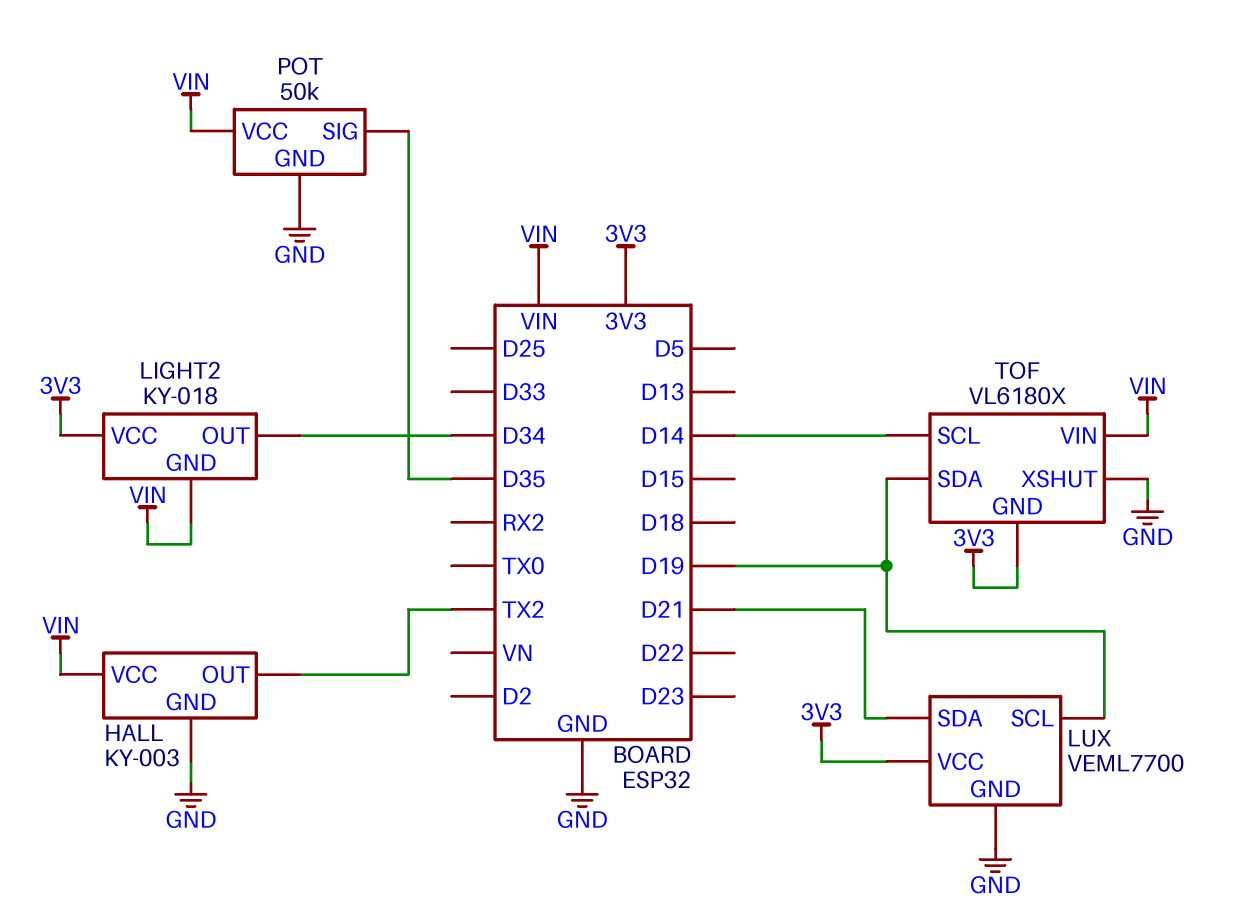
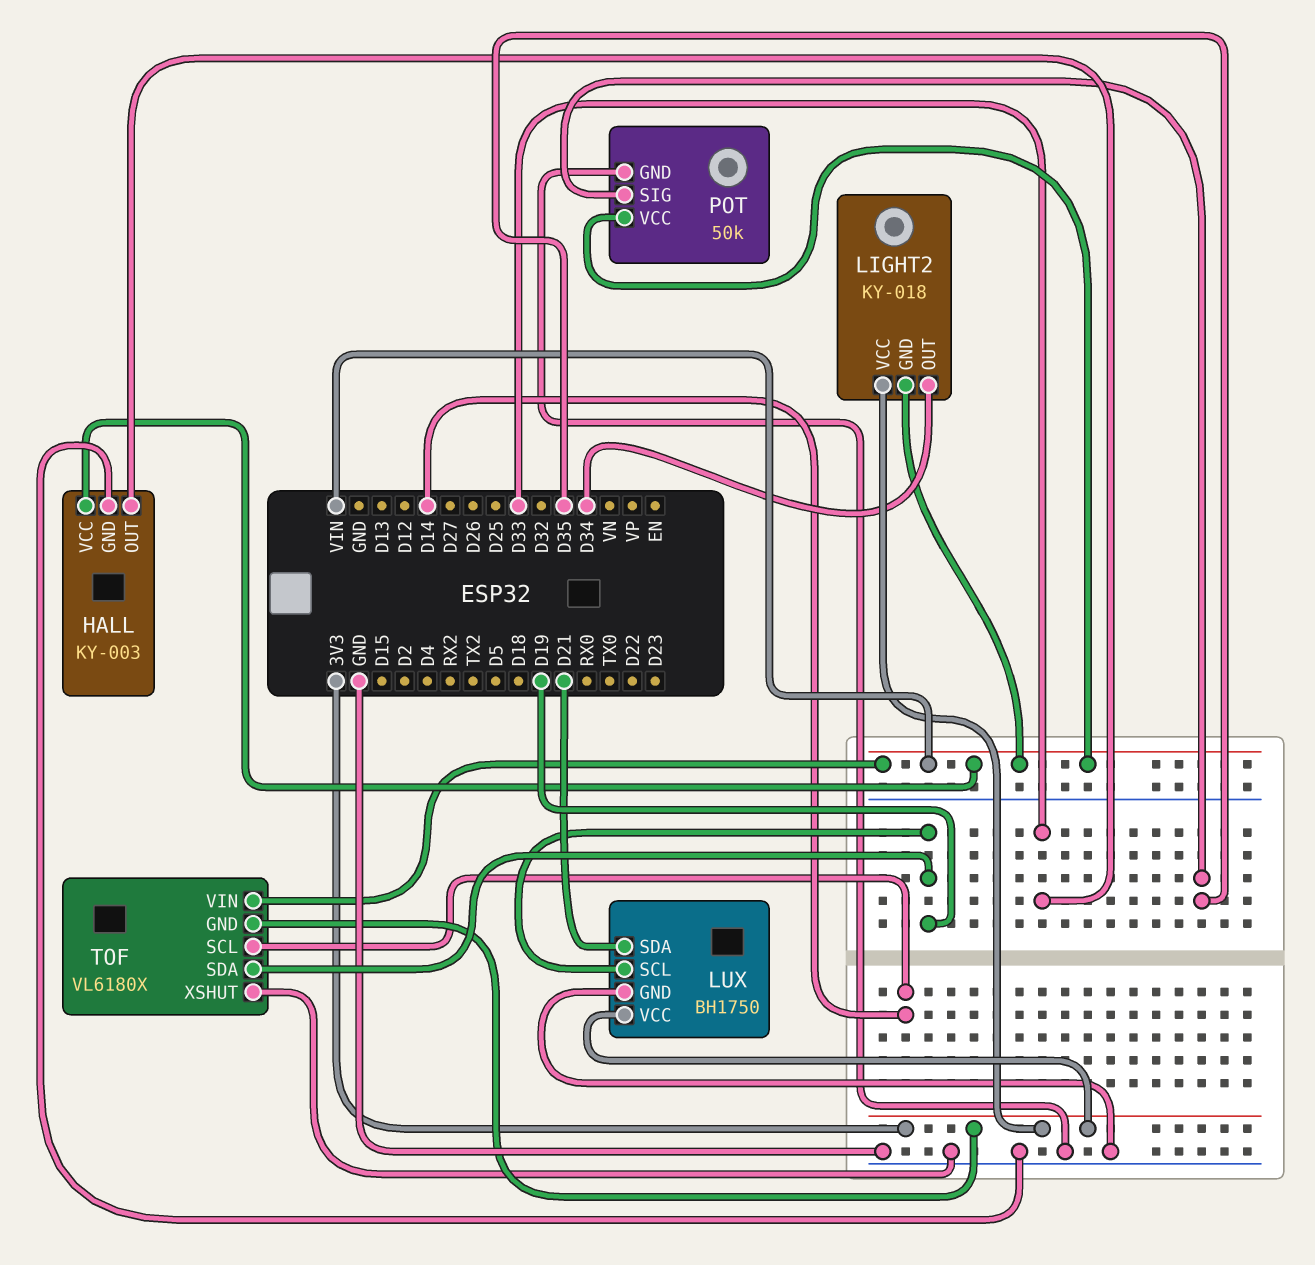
HALL pin OUT: TX2 -> D33
LUX: VEML7700 -> BH1750

